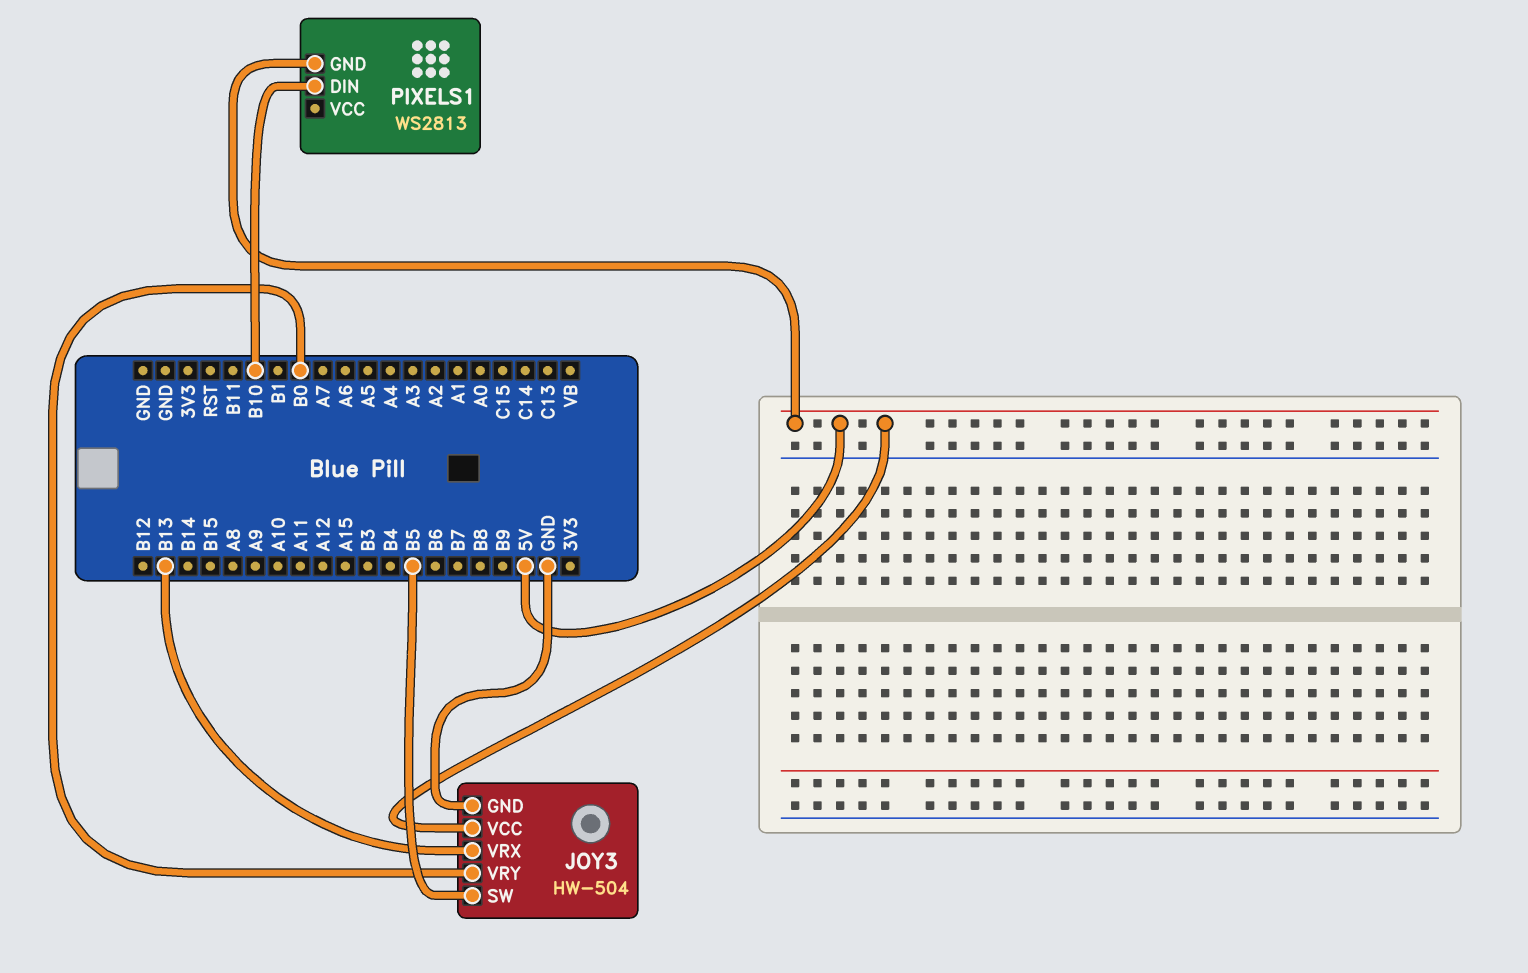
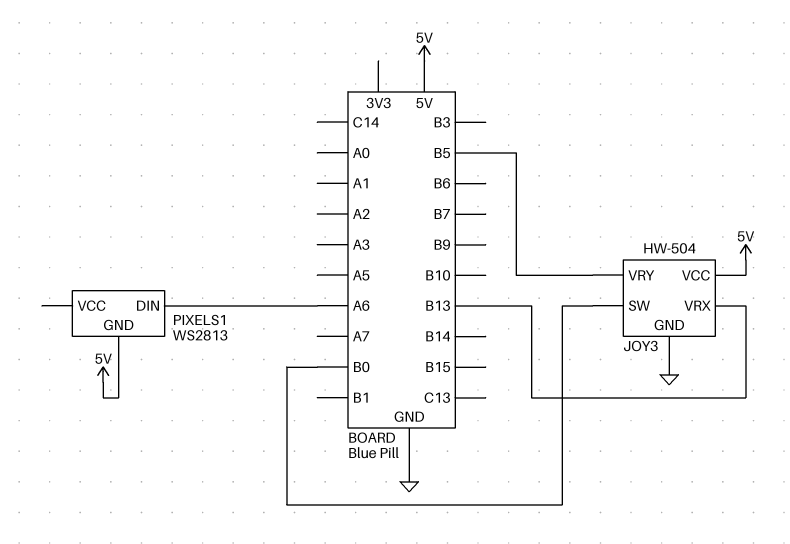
JOY3 pin SW: B5 -> B0
JOY3 pin VRY: B0 -> B5
PIXELS1 pin DIN: B10 -> A6

